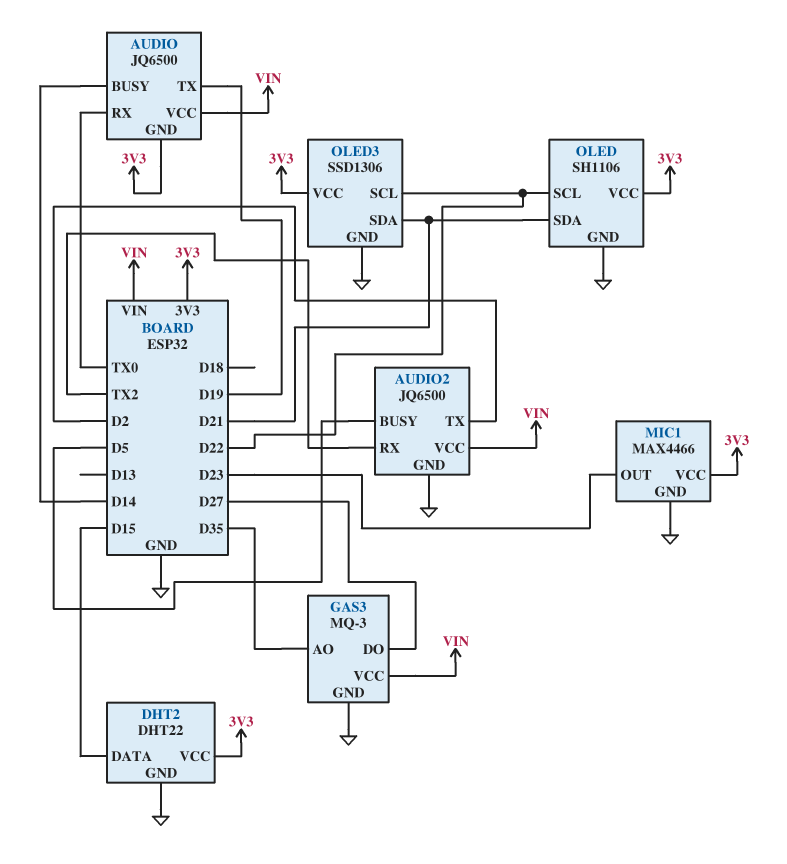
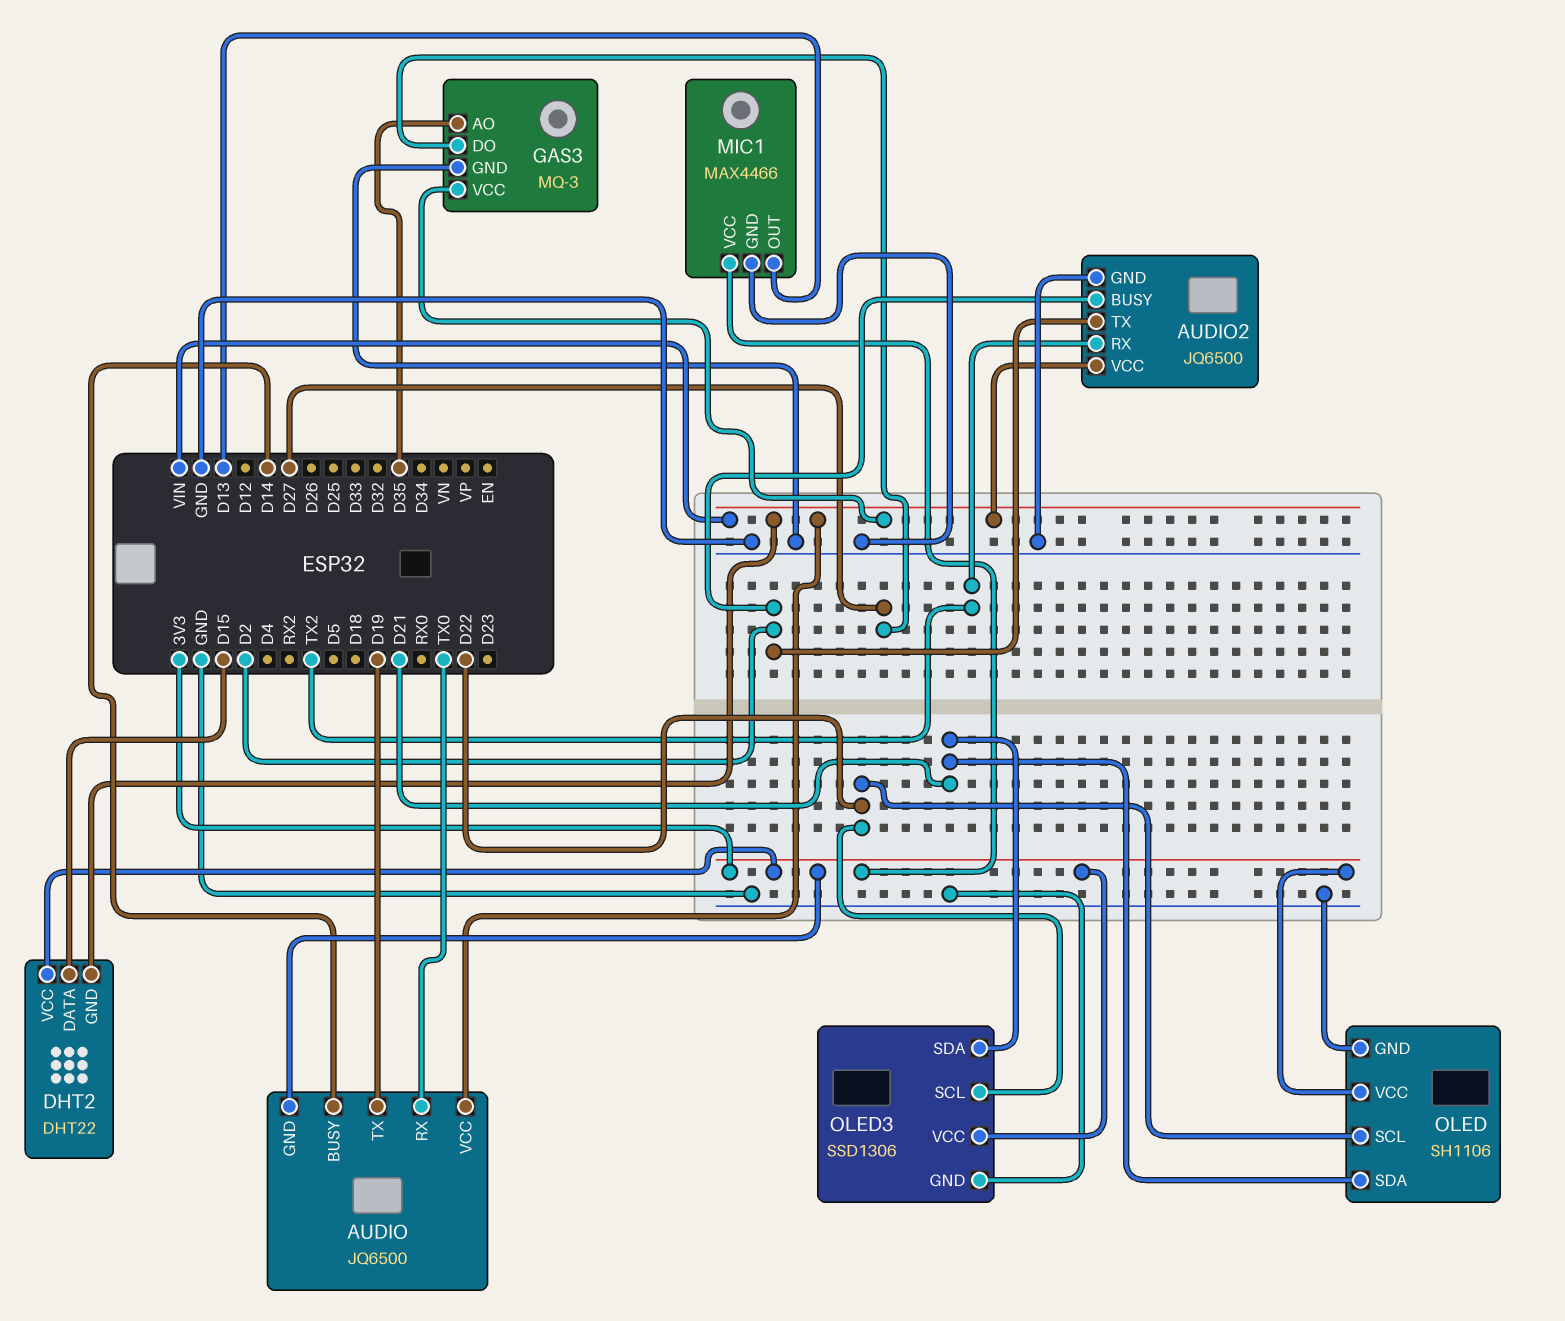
AUDIO2 pin BUSY: D5 -> D2
DHT2 pin GND: GND -> VIN
MIC1 pin OUT: D23 -> D13

